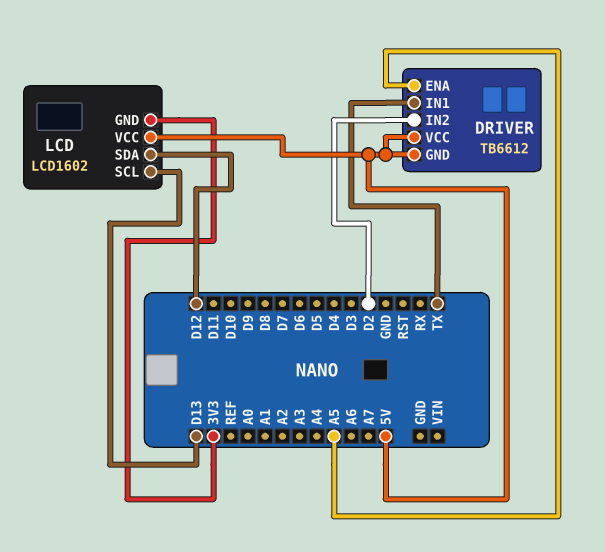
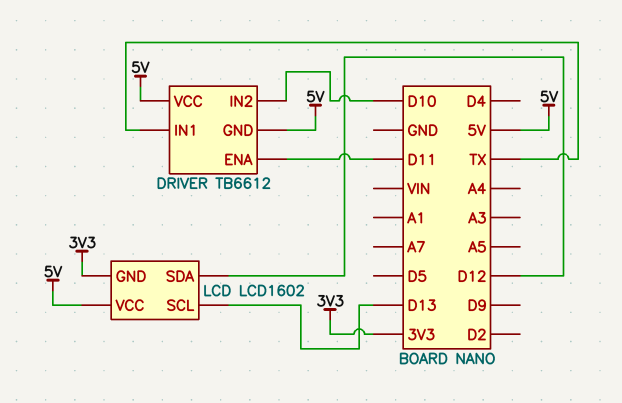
DRIVER pin ENA: A5 -> D11
DRIVER pin IN2: D2 -> D10

